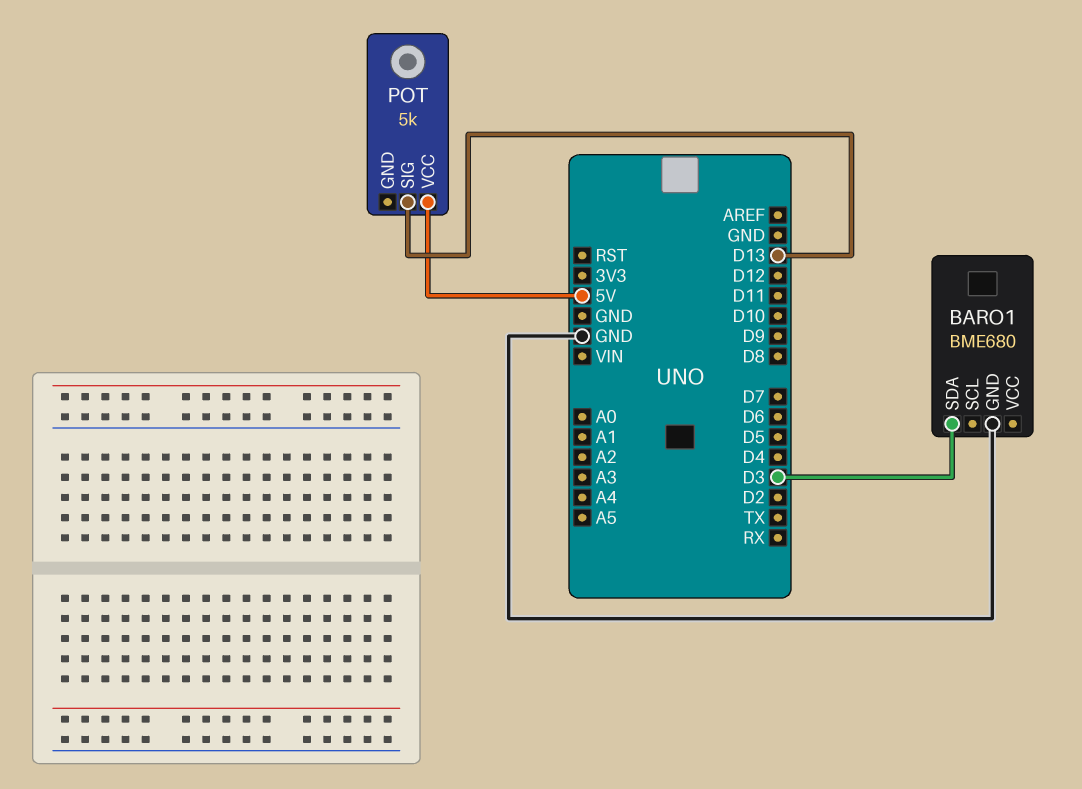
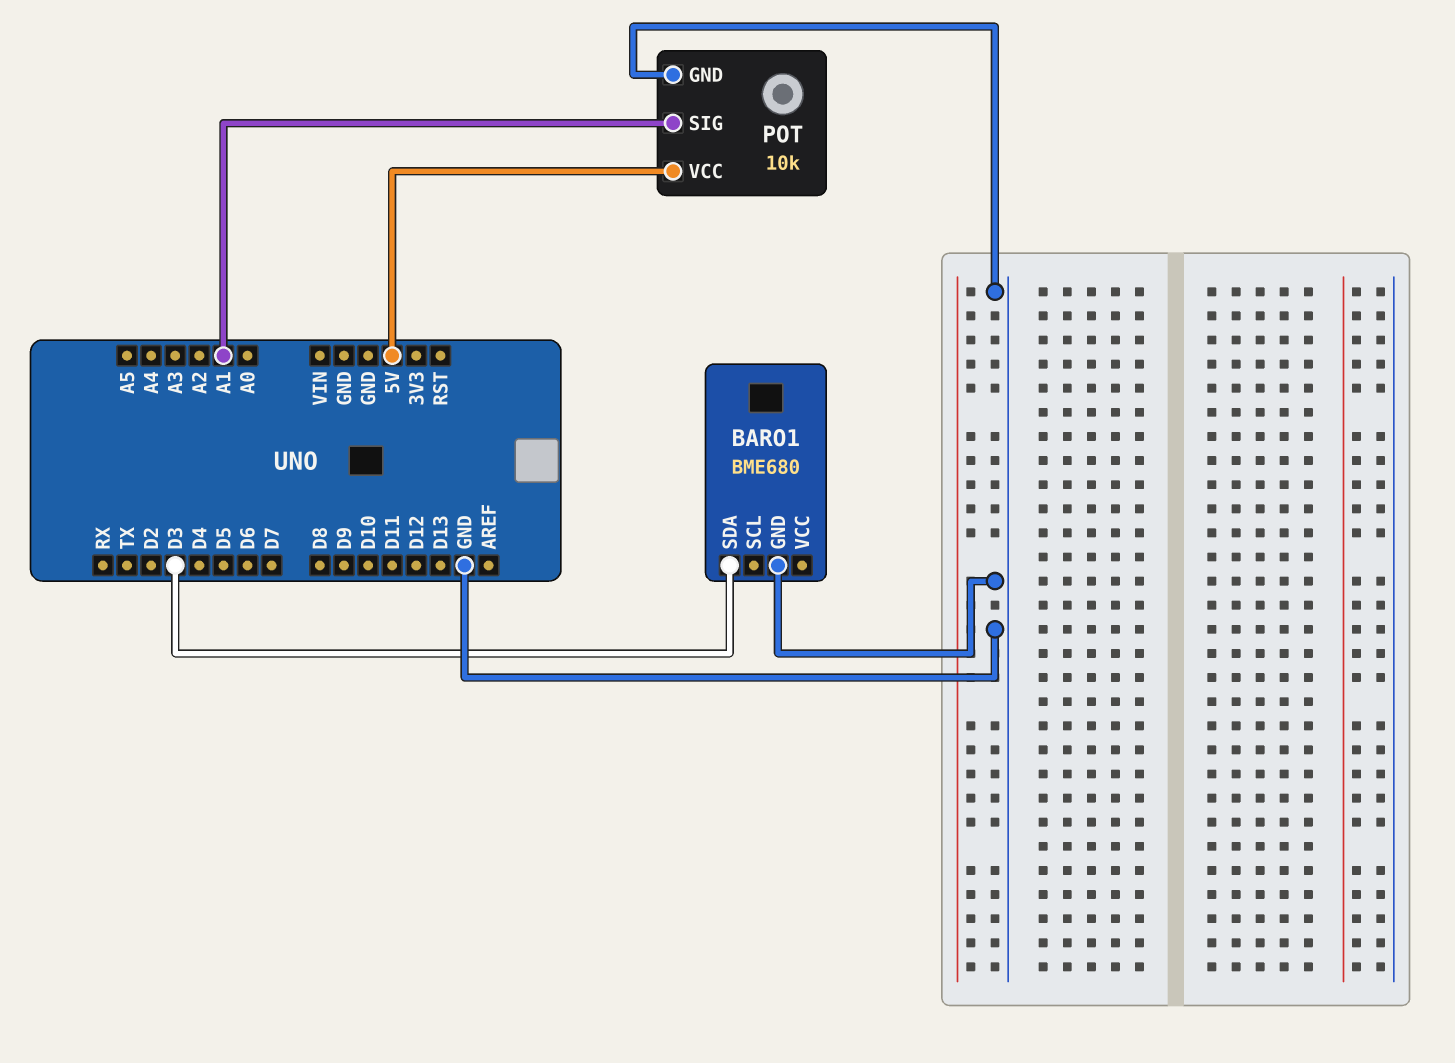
POT: 5k -> 10k
POT pin GND: none -> GND
POT pin SIG: D13 -> A1

